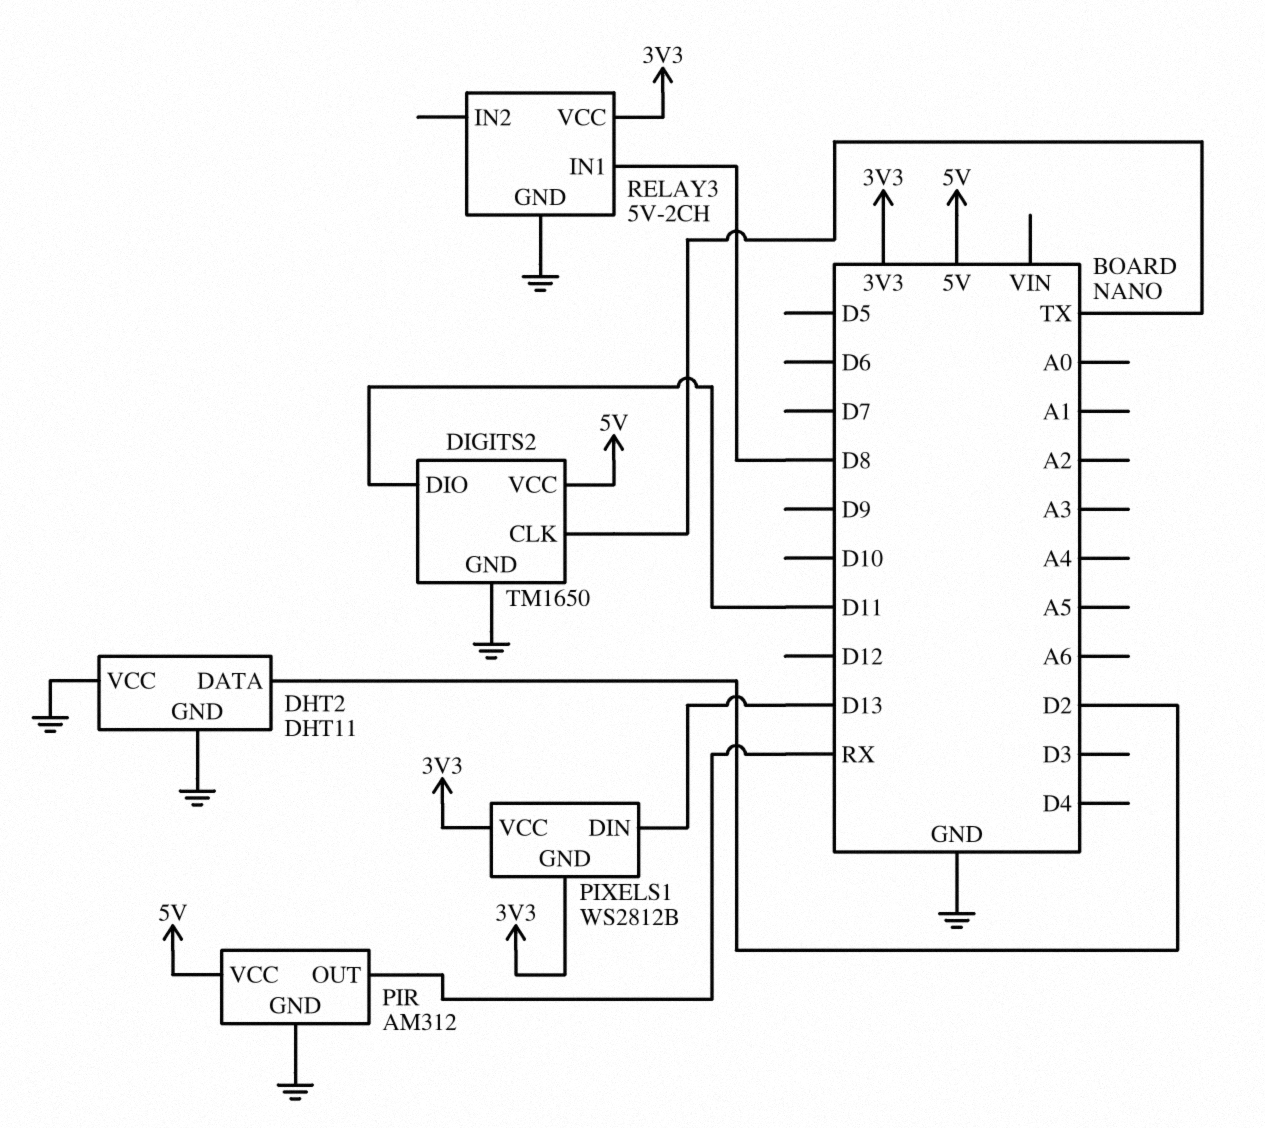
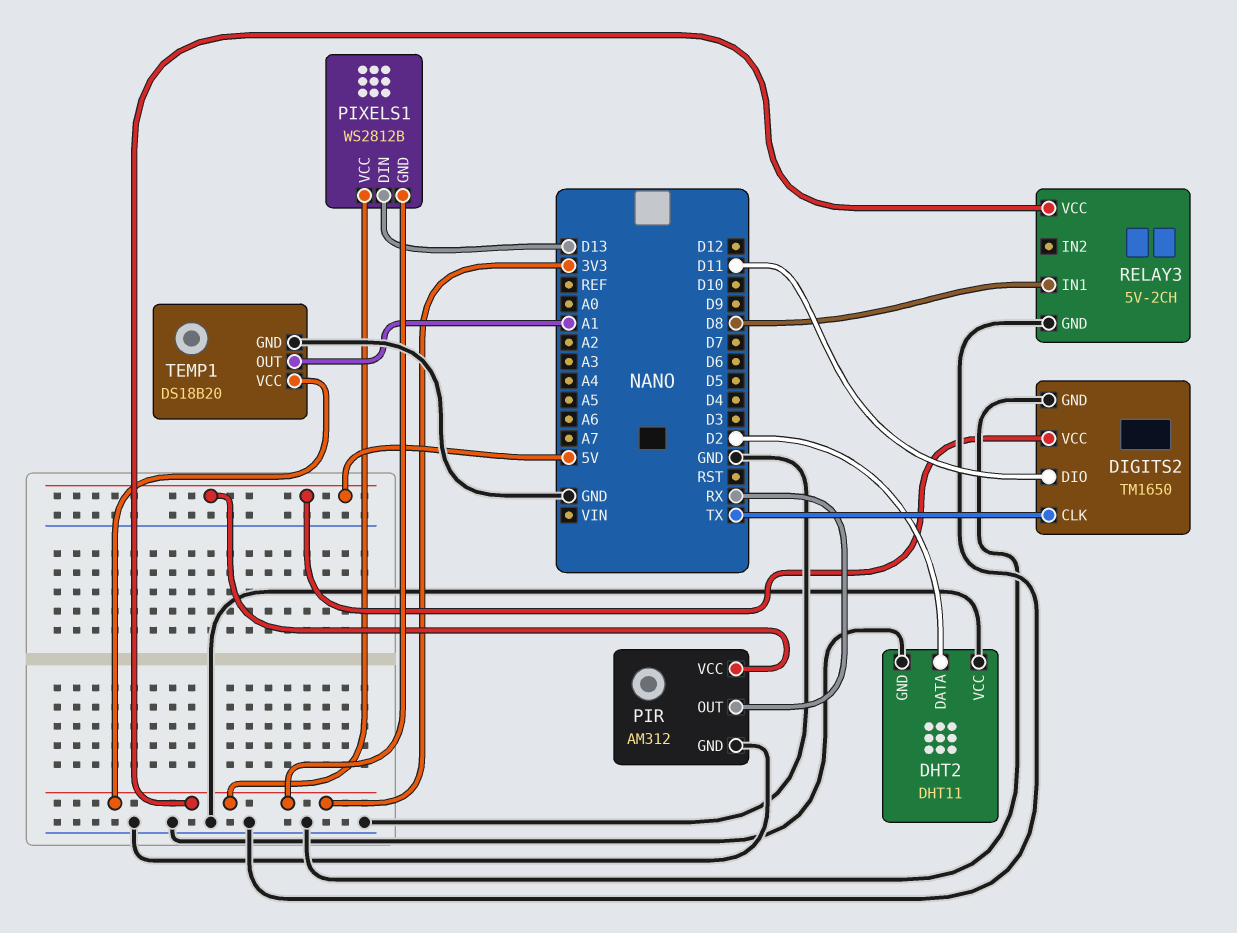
TEMP1: none -> DS18B20
TEMP1 pin GND: none -> GND
TEMP1 pin OUT: none -> A1
TEMP1 pin VCC: none -> 3V3

